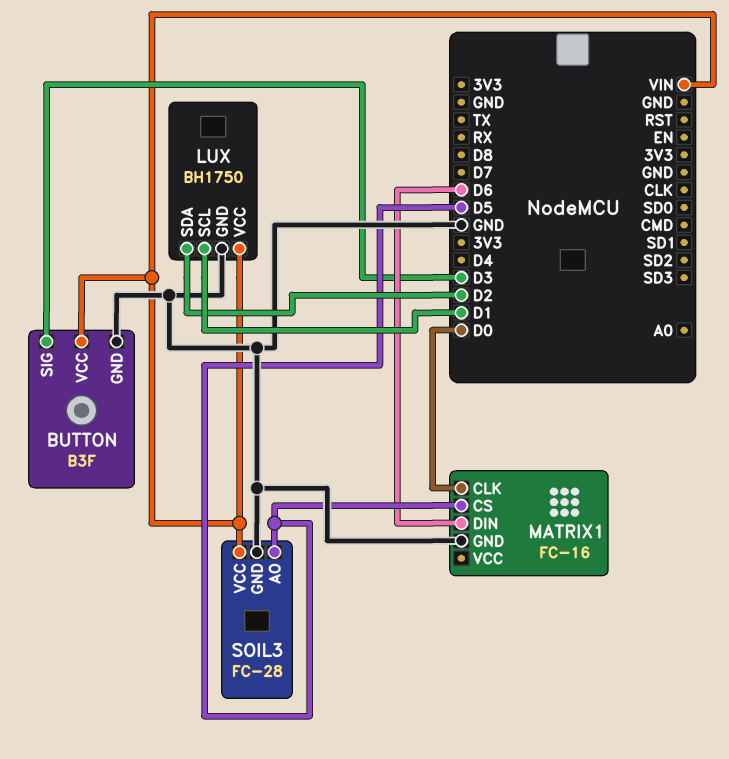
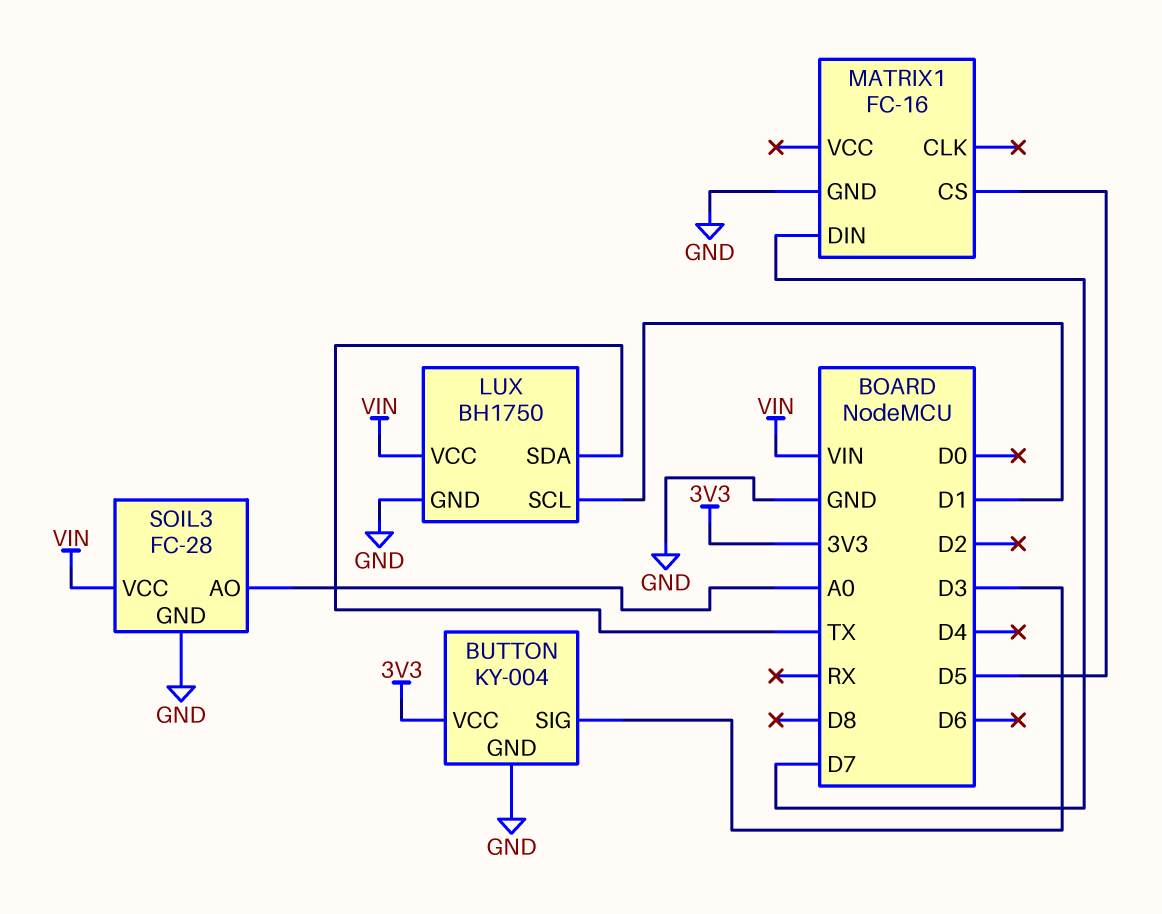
BUTTON: B3F -> KY-004
BUTTON pin VCC: VIN -> 3V3
LUX pin SDA: D2 -> TX
MATRIX1 pin CLK: D0 -> none
MATRIX1 pin DIN: D6 -> D7
SOIL3 pin AO: D5 -> A0

